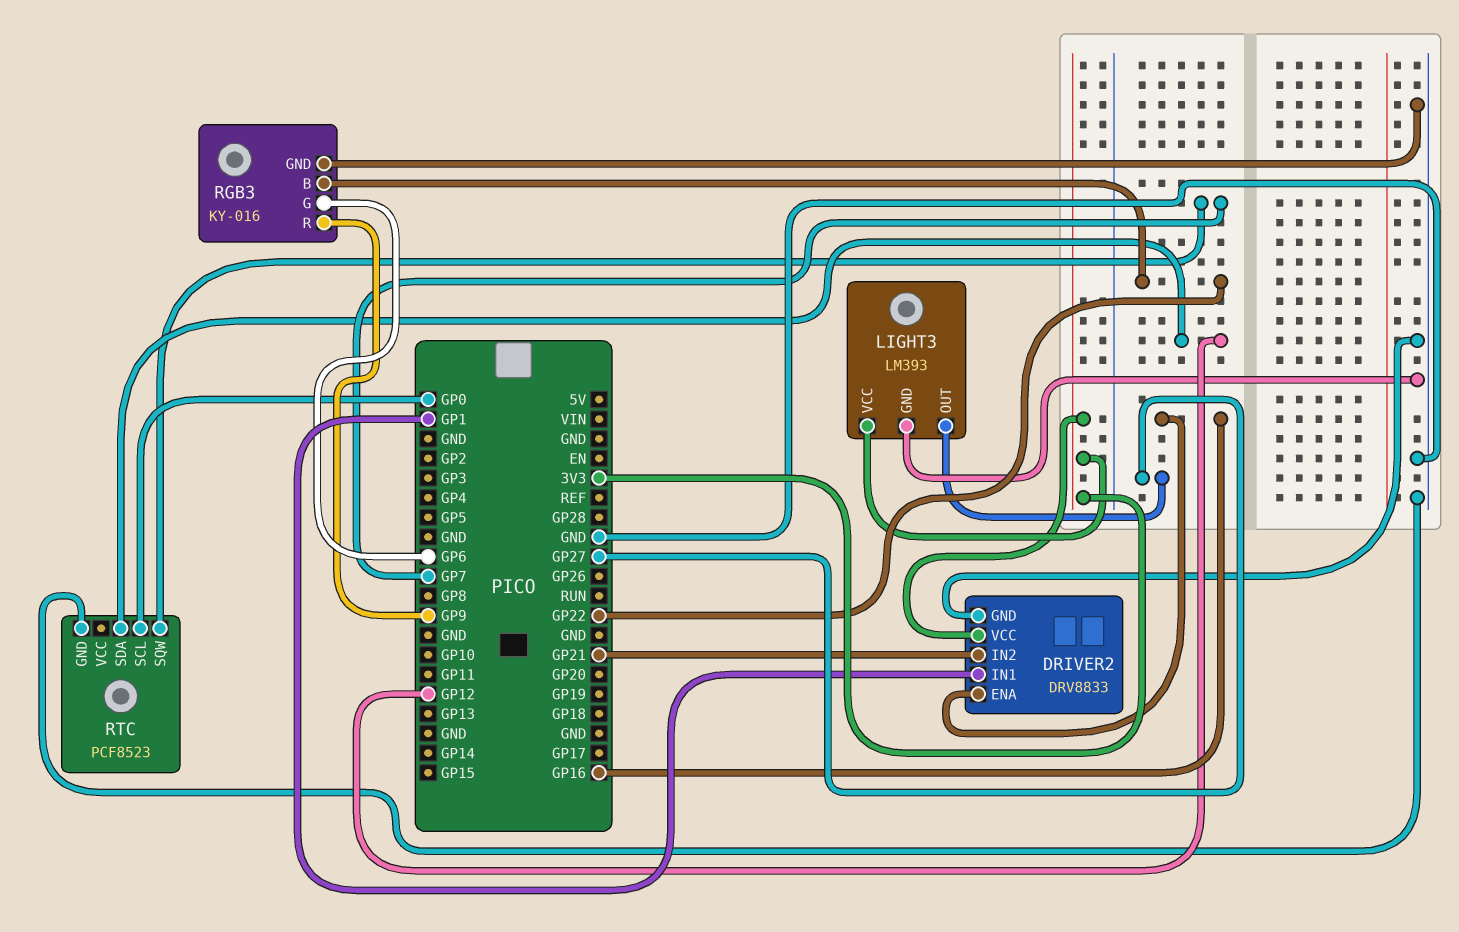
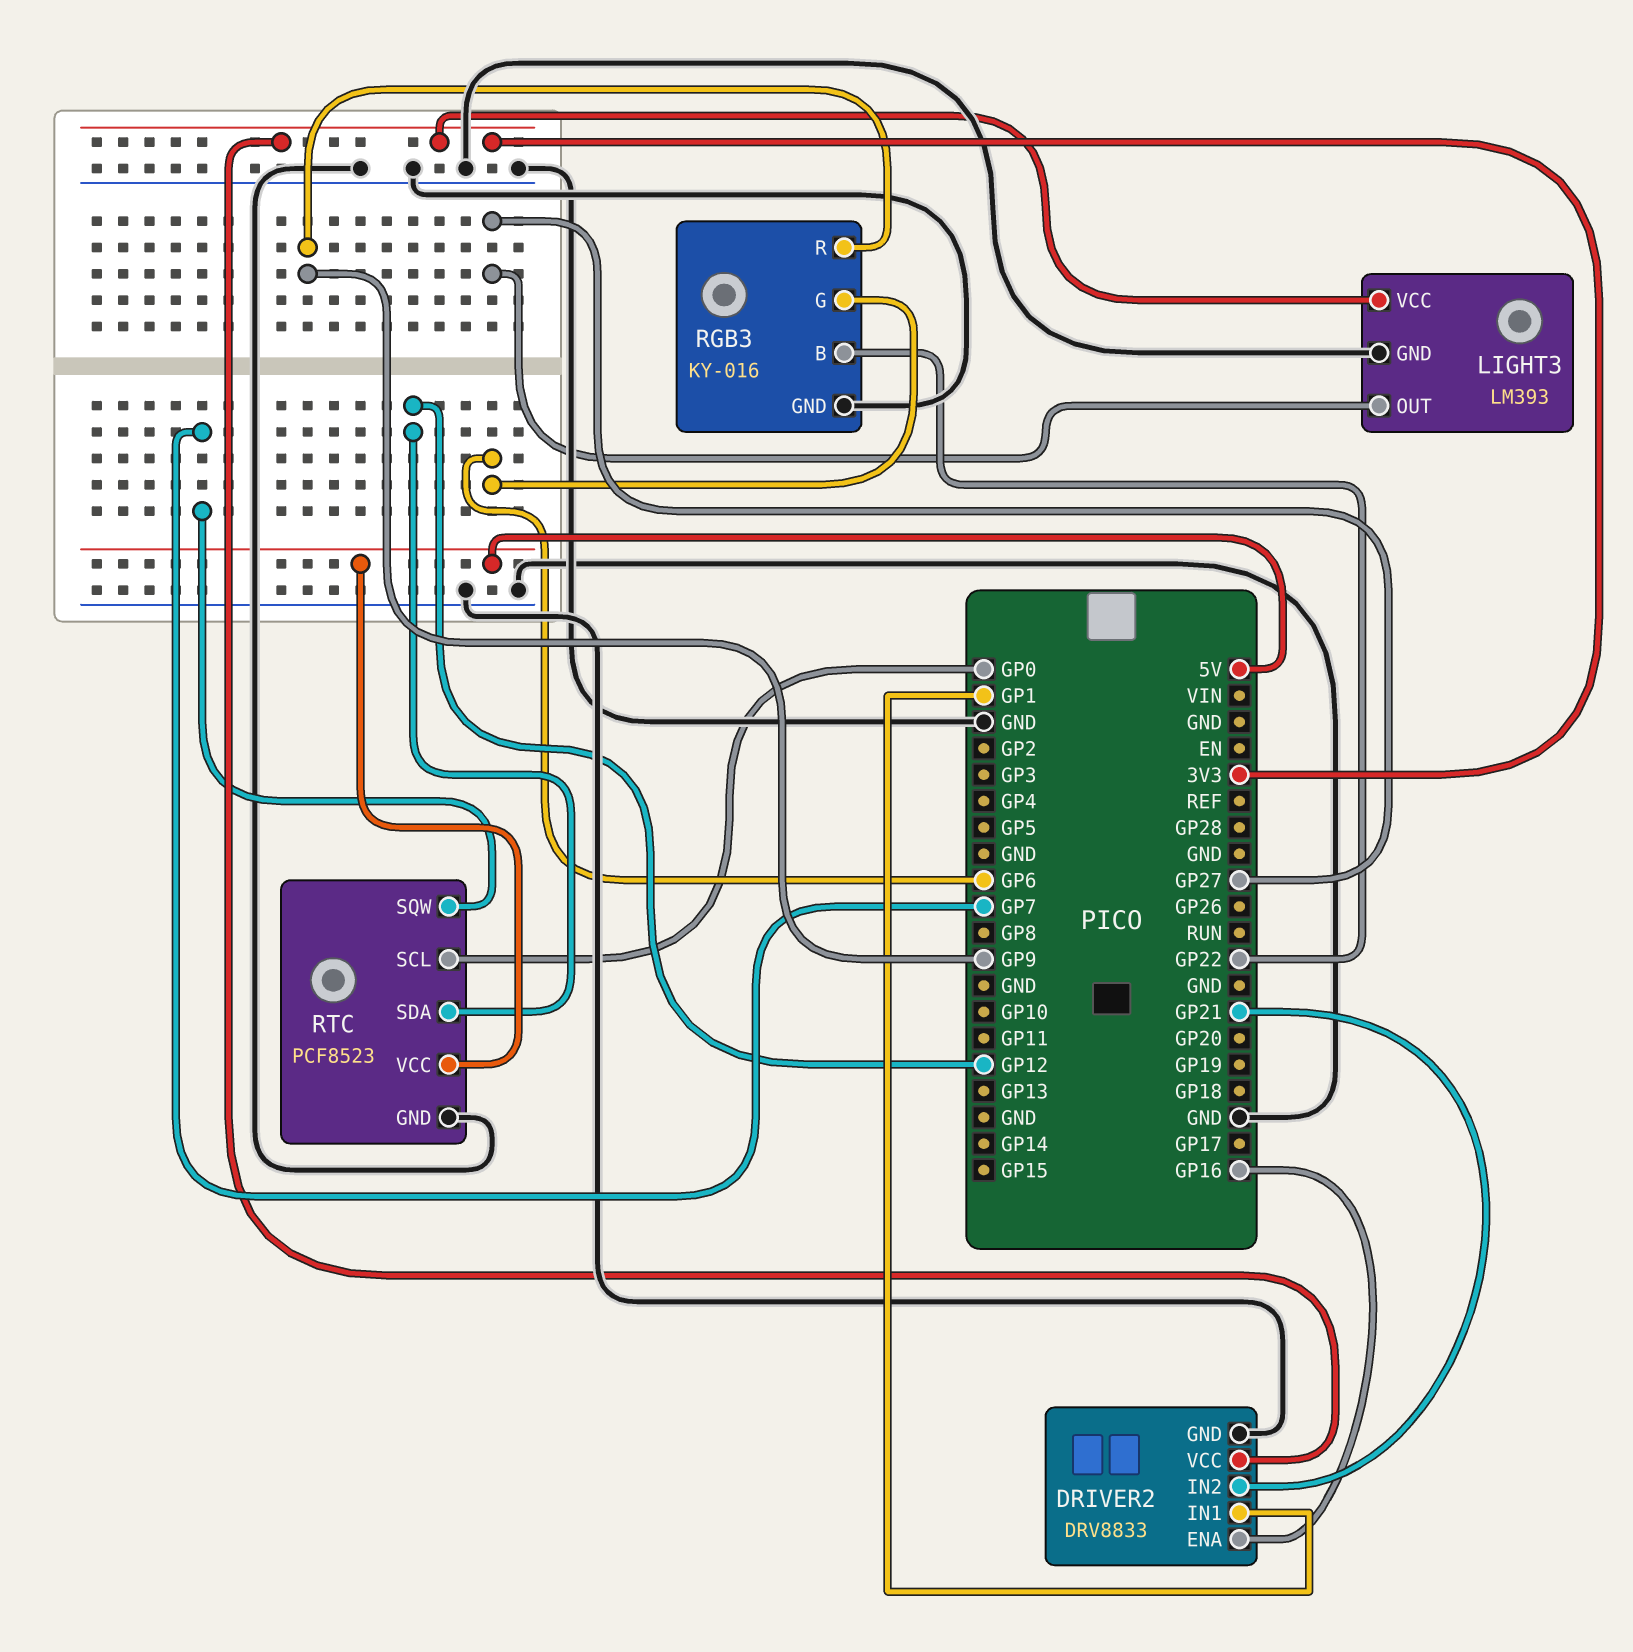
RTC pin VCC: none -> 5V

